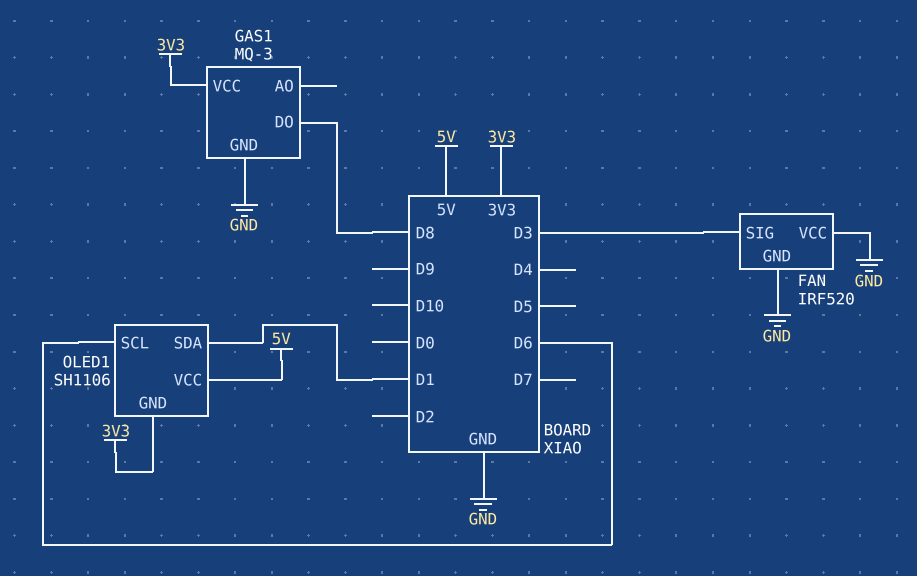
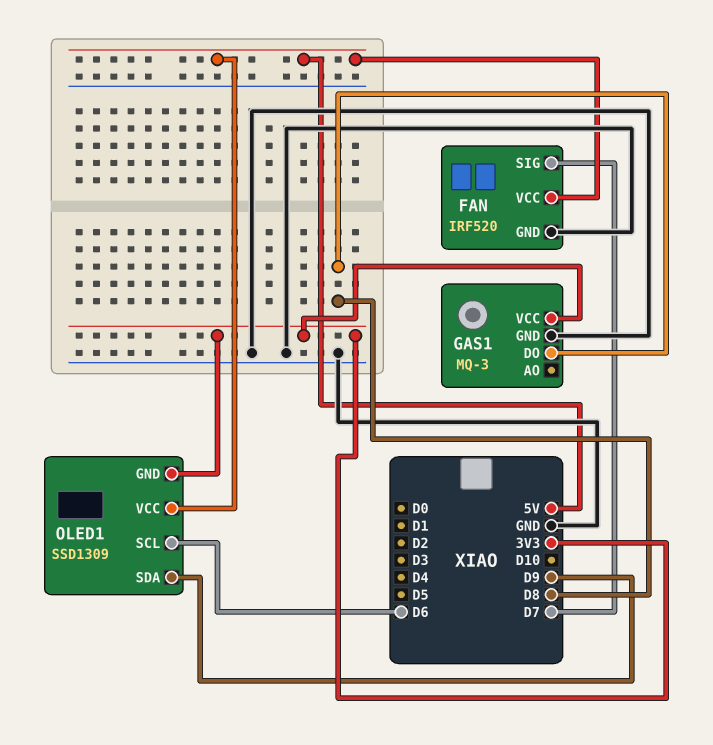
FAN pin SIG: D3 -> D7
FAN pin VCC: GND -> 5V
OLED1: SH1106 -> SSD1309
OLED1 pin SDA: D1 -> D9

